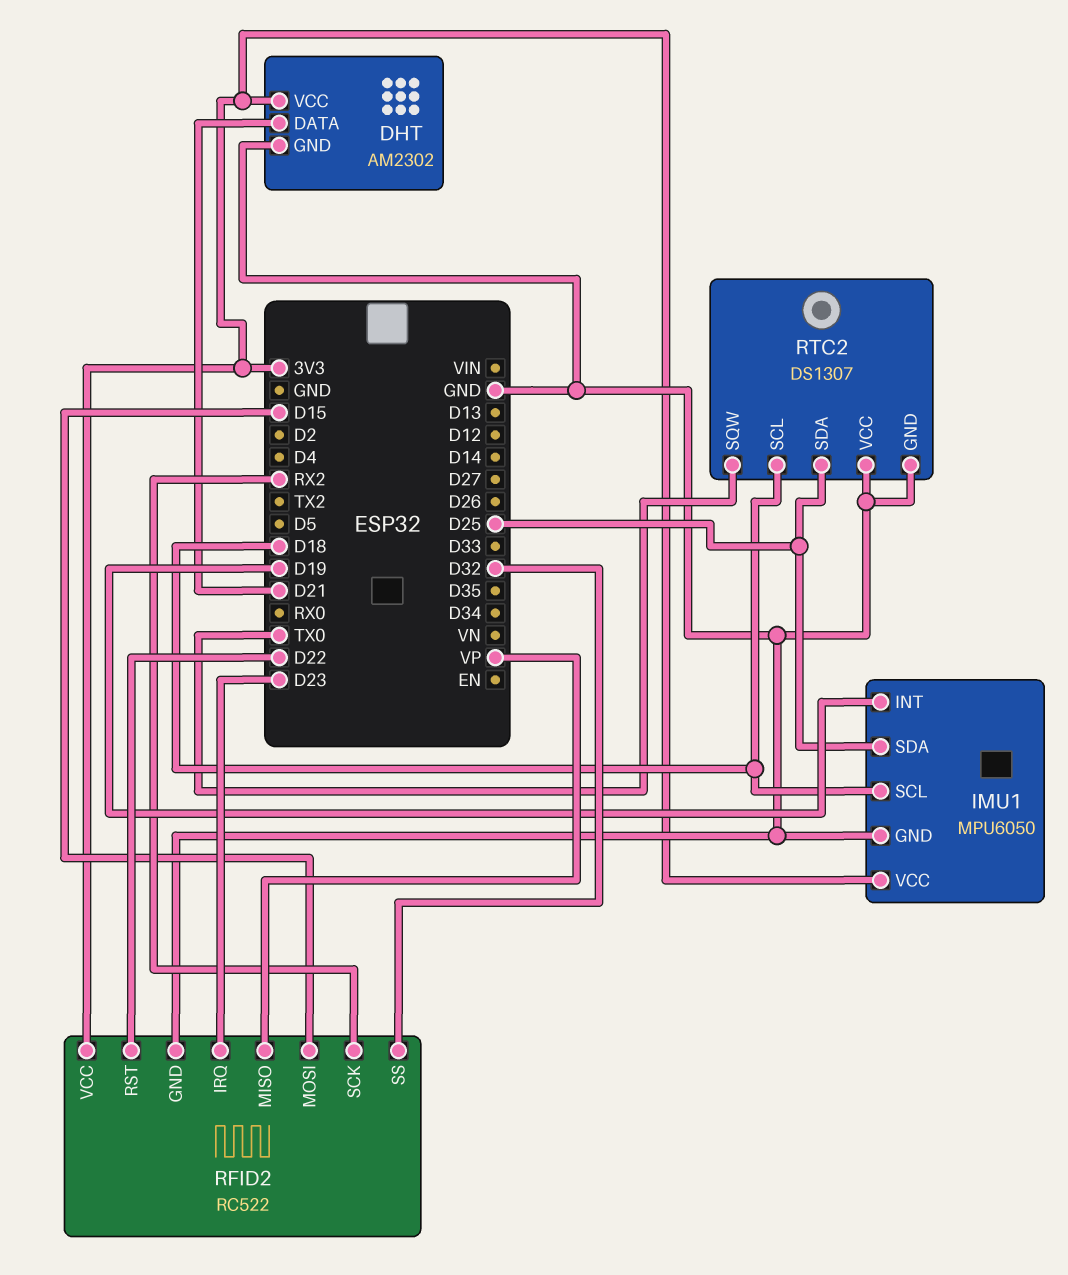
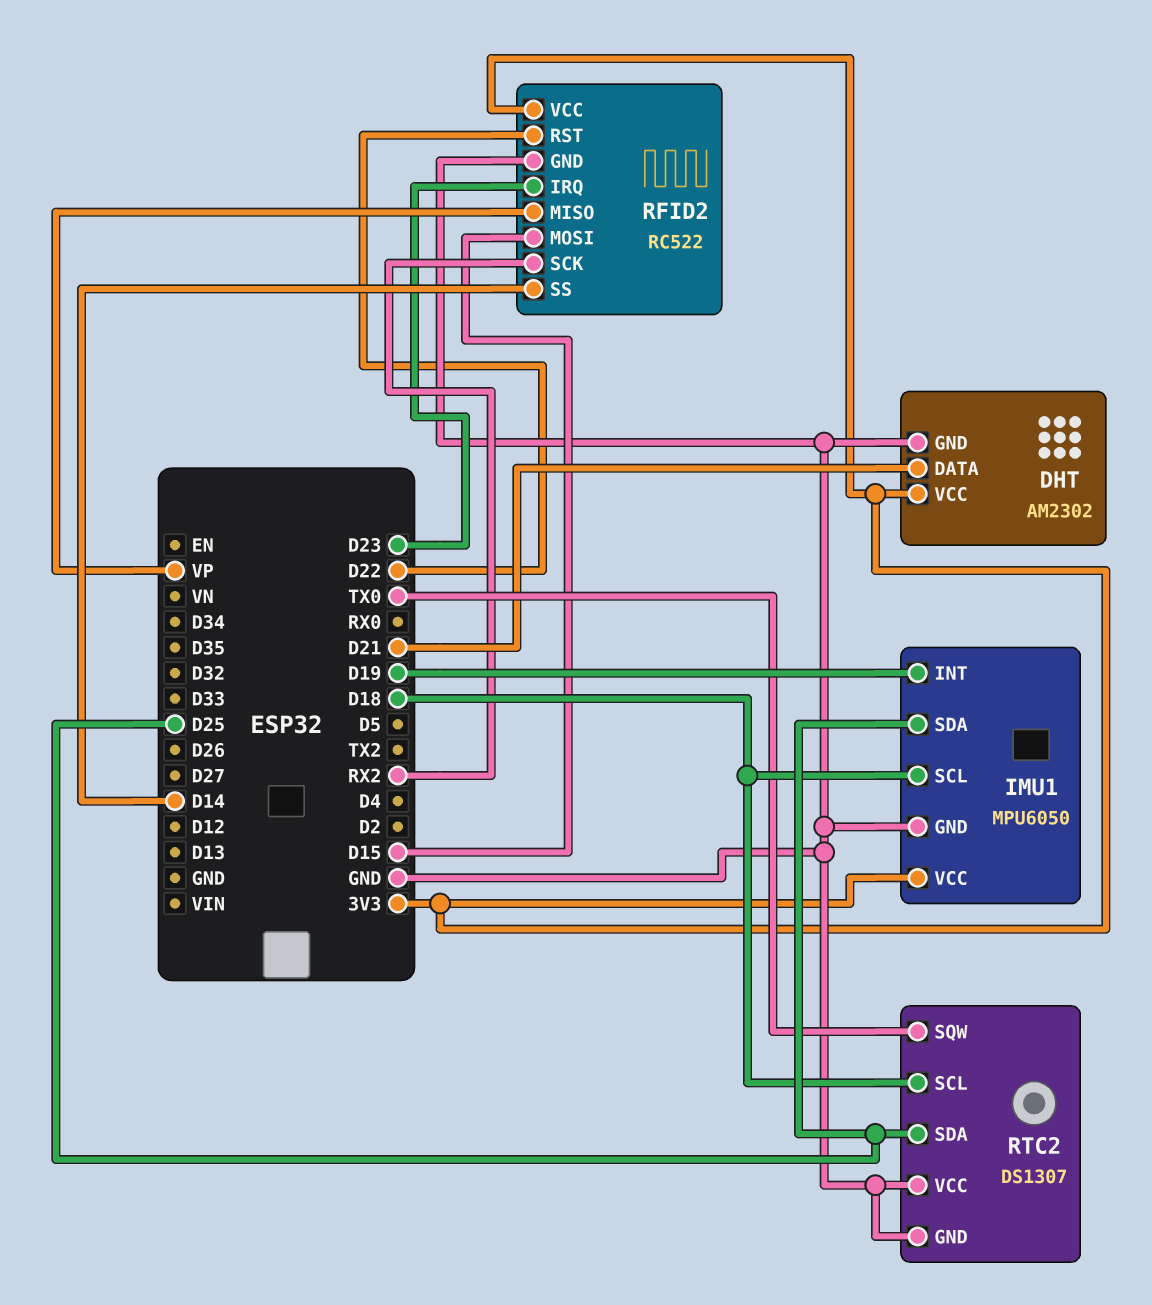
RFID2 pin SS: D32 -> D14

